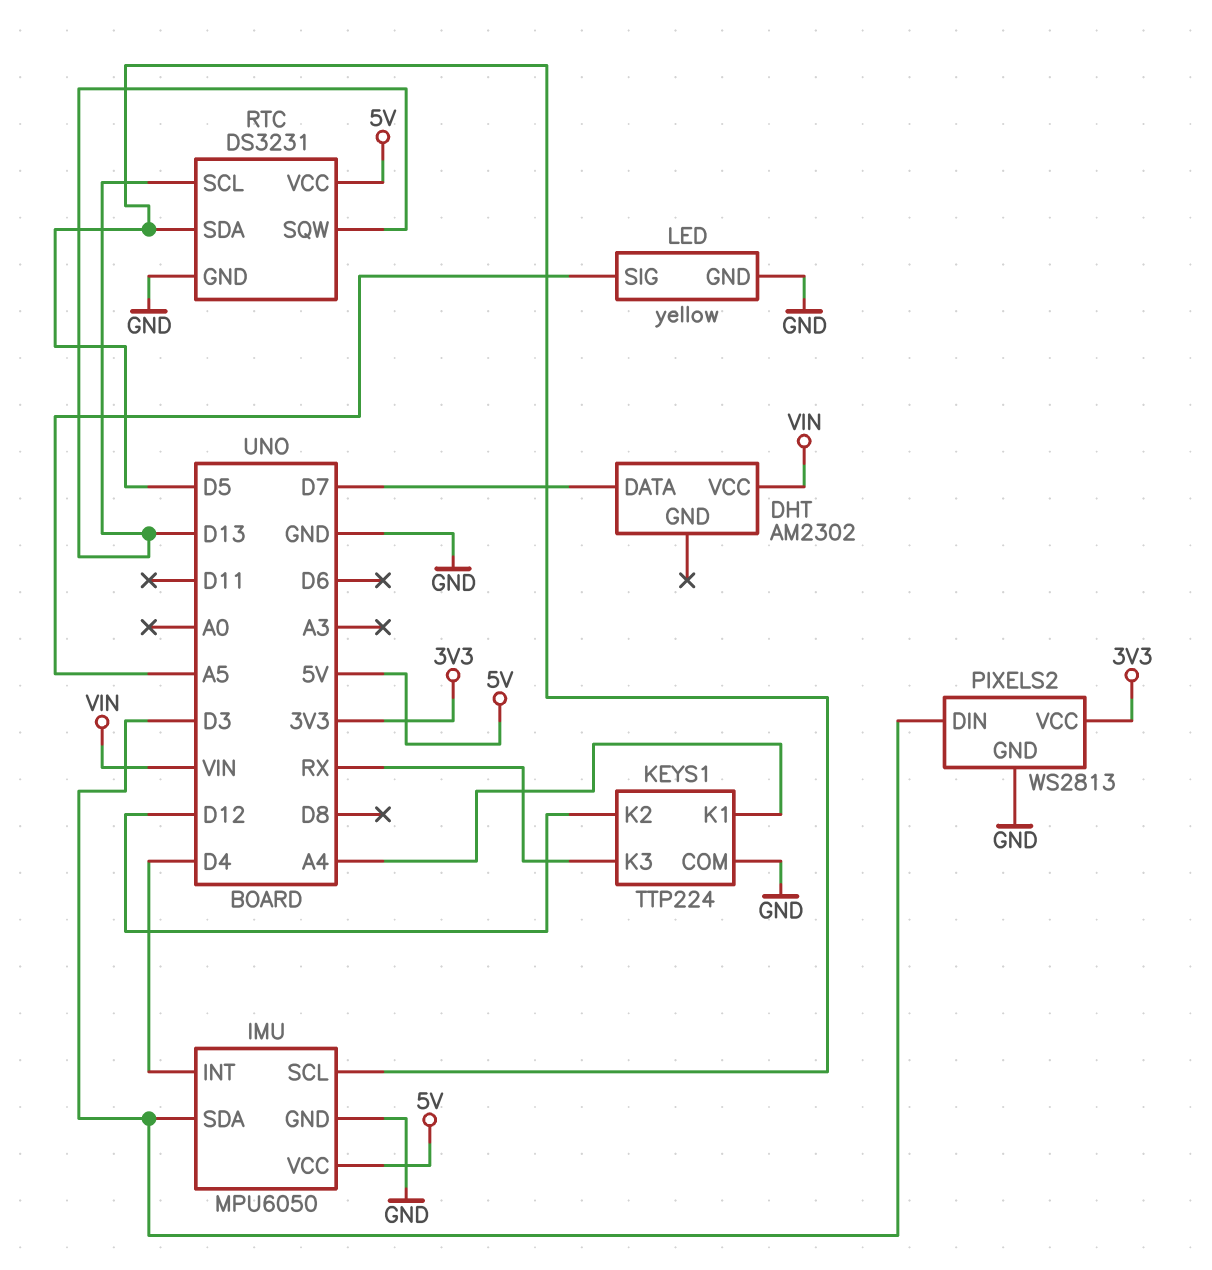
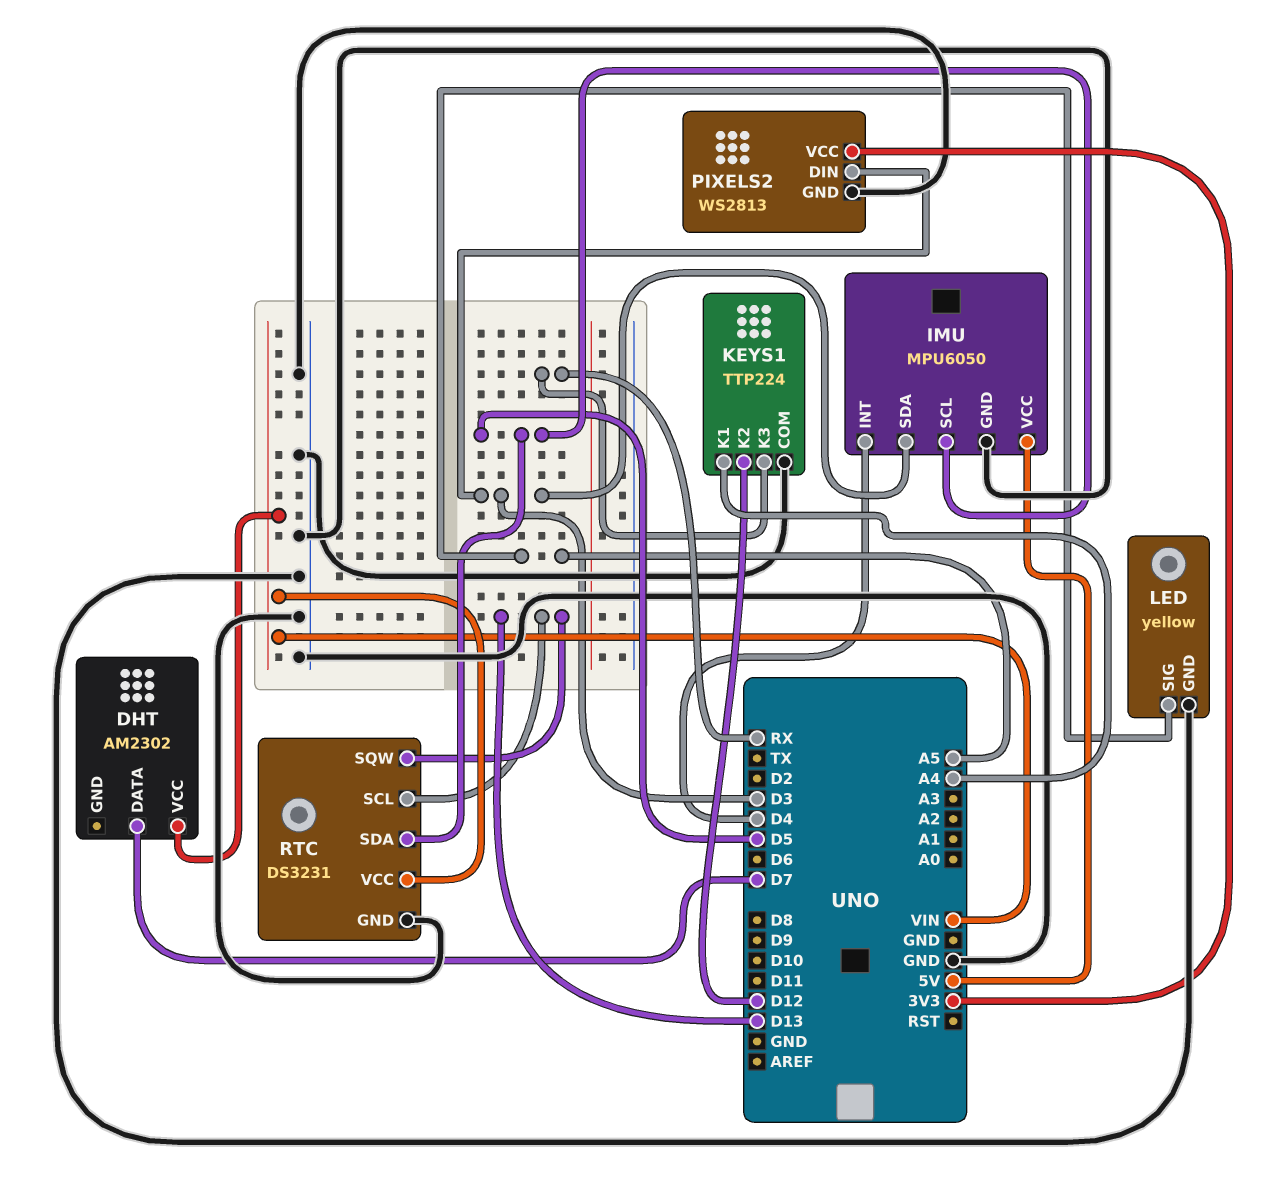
RTC pin VCC: 5V -> VIN

